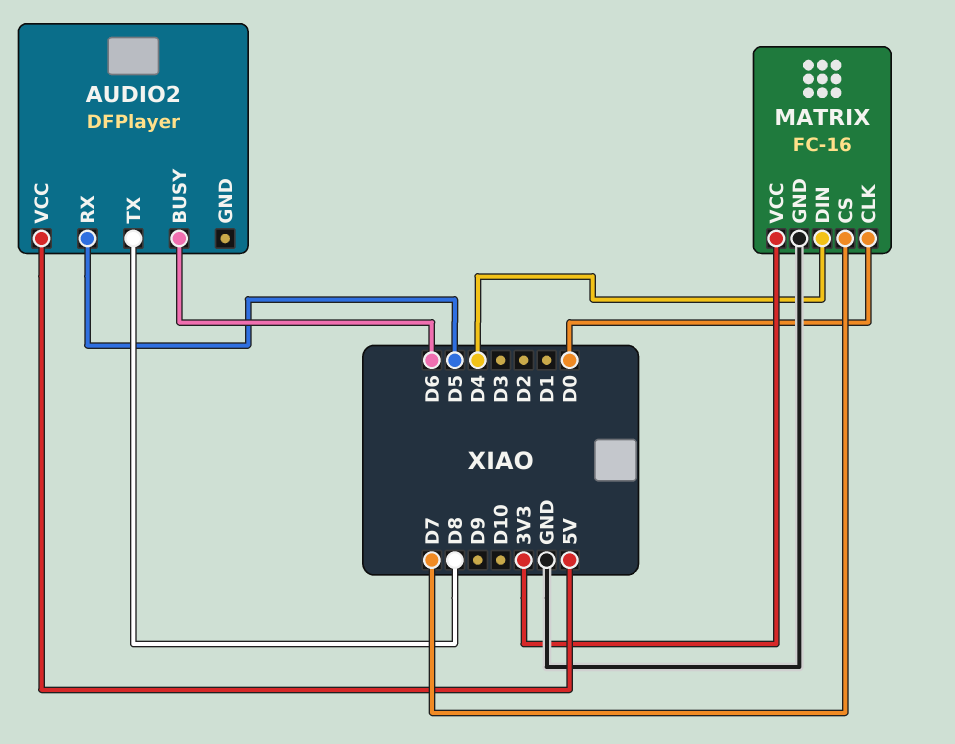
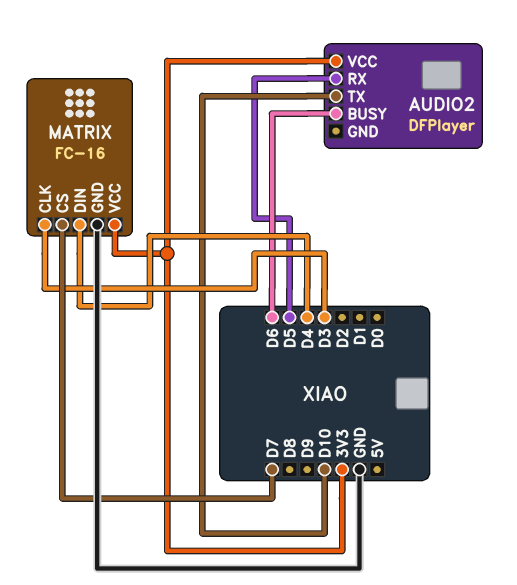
AUDIO2 pin TX: D8 -> D10
AUDIO2 pin VCC: 5V -> 3V3
MATRIX pin CLK: D0 -> D3

